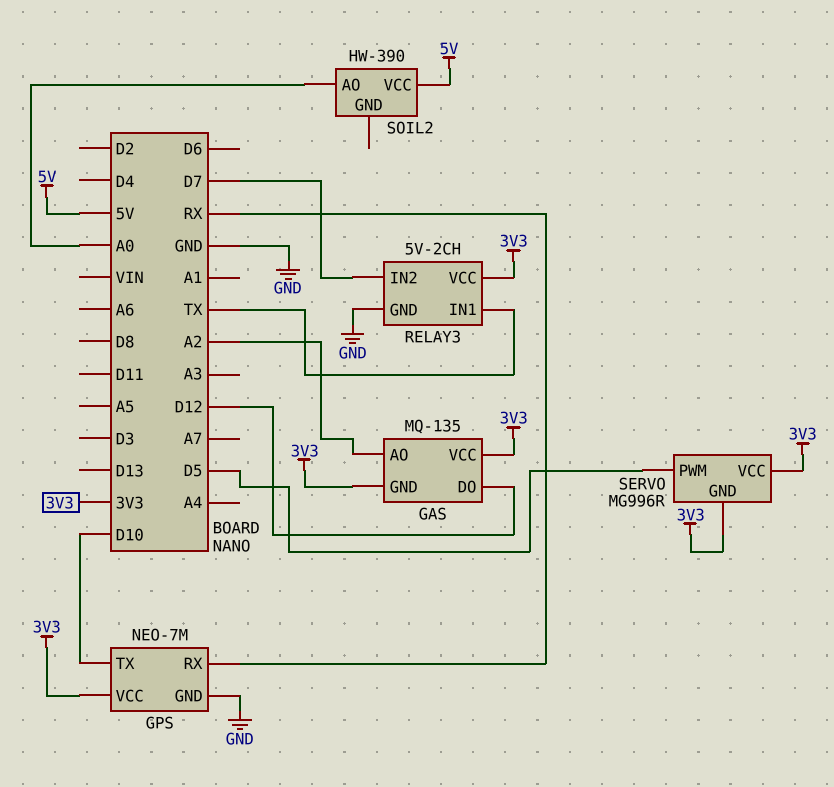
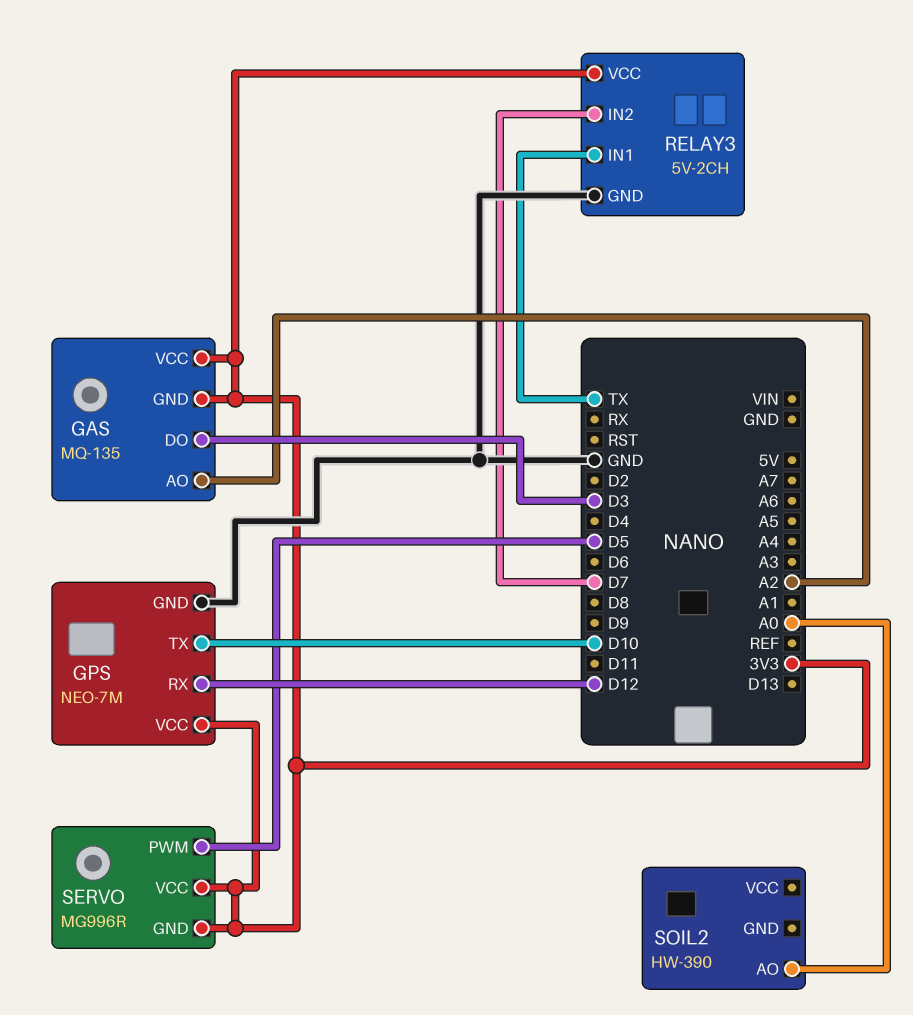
GAS pin DO: D12 -> D3
GPS pin RX: RX -> D12
SOIL2 pin VCC: 5V -> none

